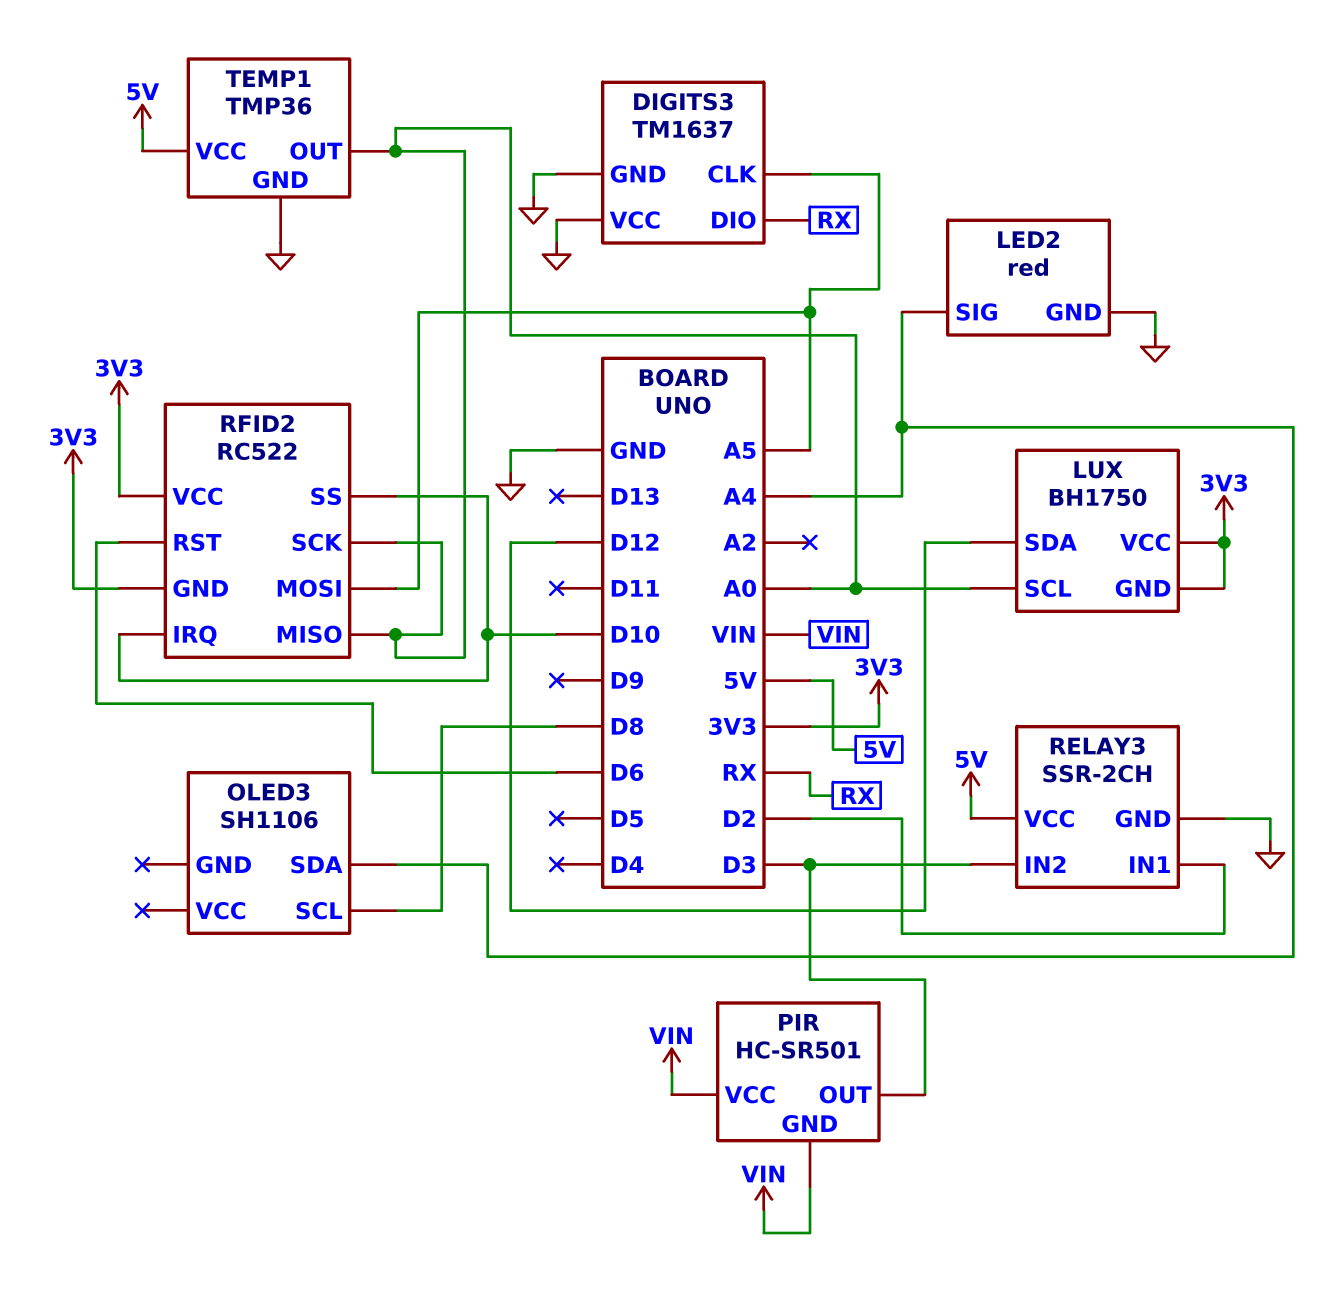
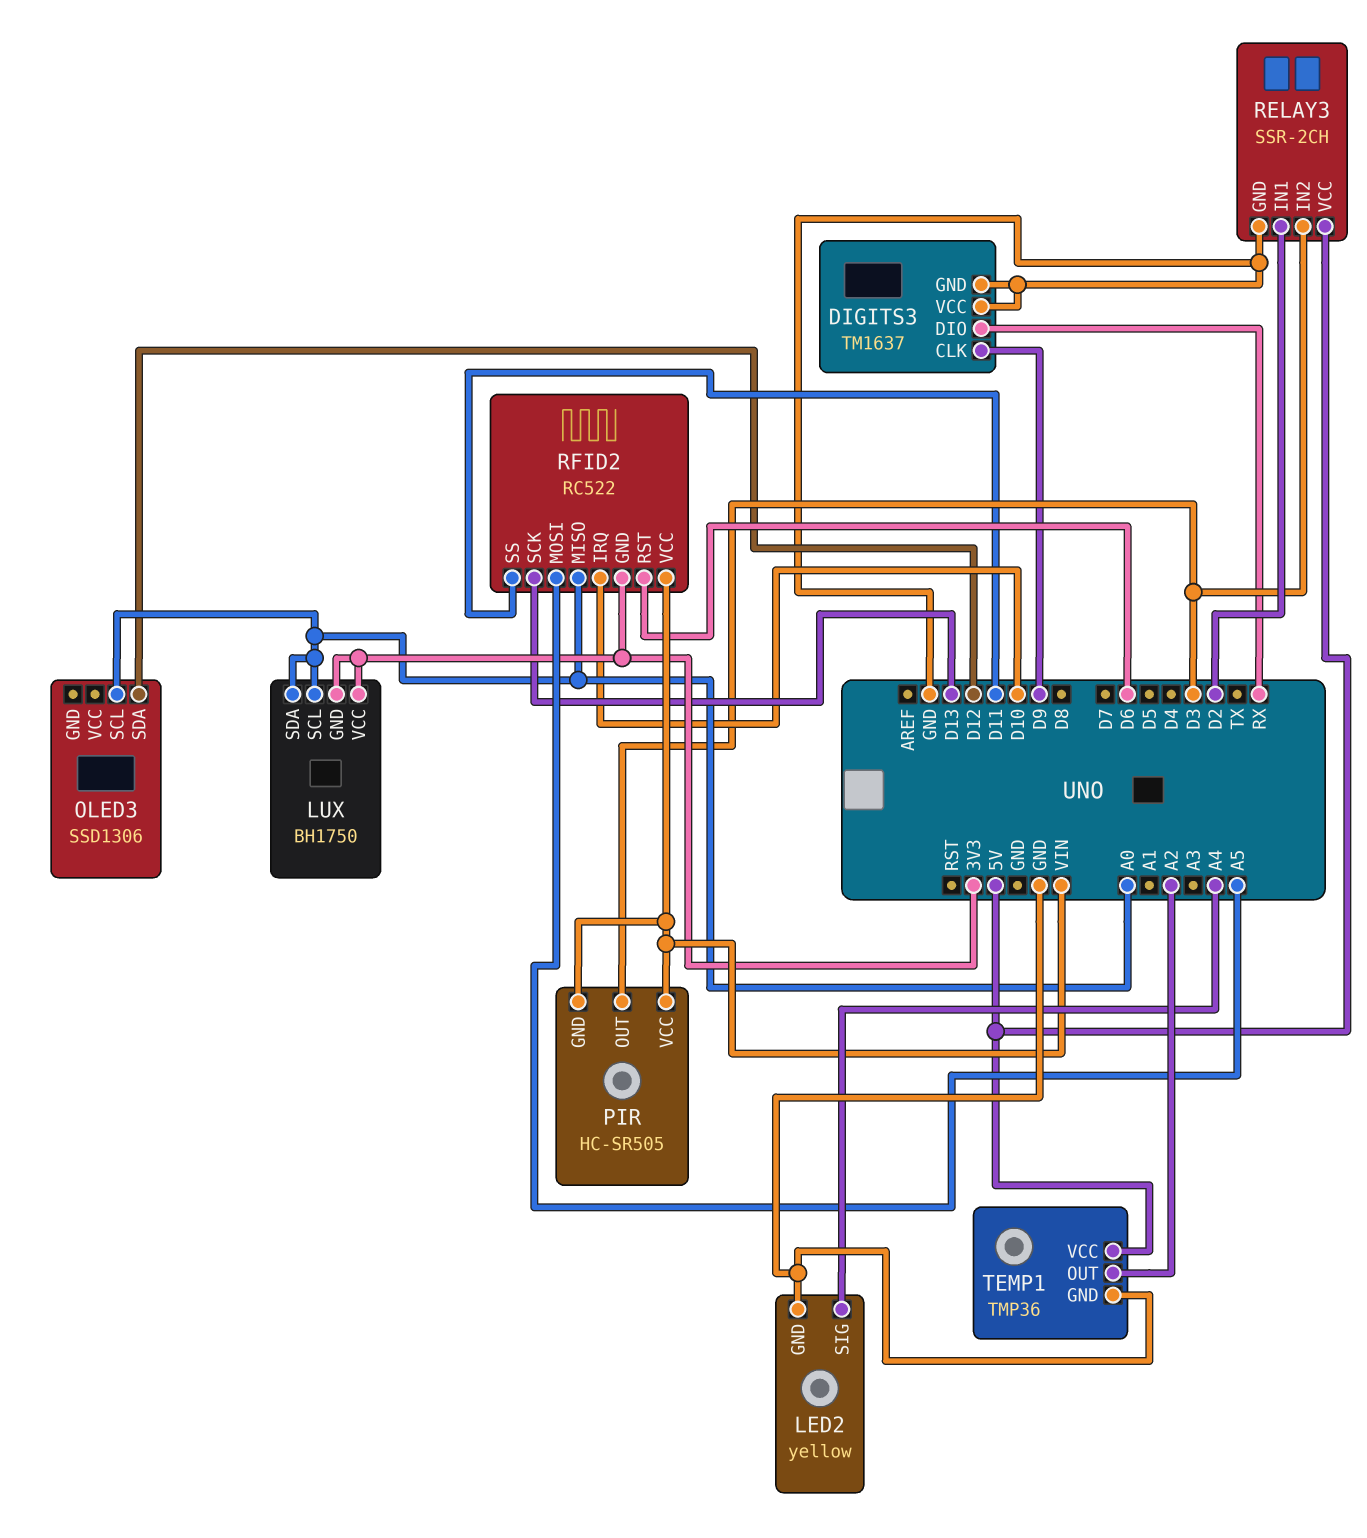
DIGITS3 pin CLK: A5 -> D9
LED2: red -> yellow
LUX pin SDA: D12 -> A0
OLED3: SH1106 -> SSD1306
OLED3 pin SCL: D8 -> A0
OLED3 pin SDA: A4 -> D12
PIR: HC-SR501 -> HC-SR505
RFID2 pin SCK: A0 -> D13
RFID2 pin SS: D10 -> D11
RFID2 pin VCC: 3V3 -> VIN
TEMP1 pin OUT: A0 -> A2

